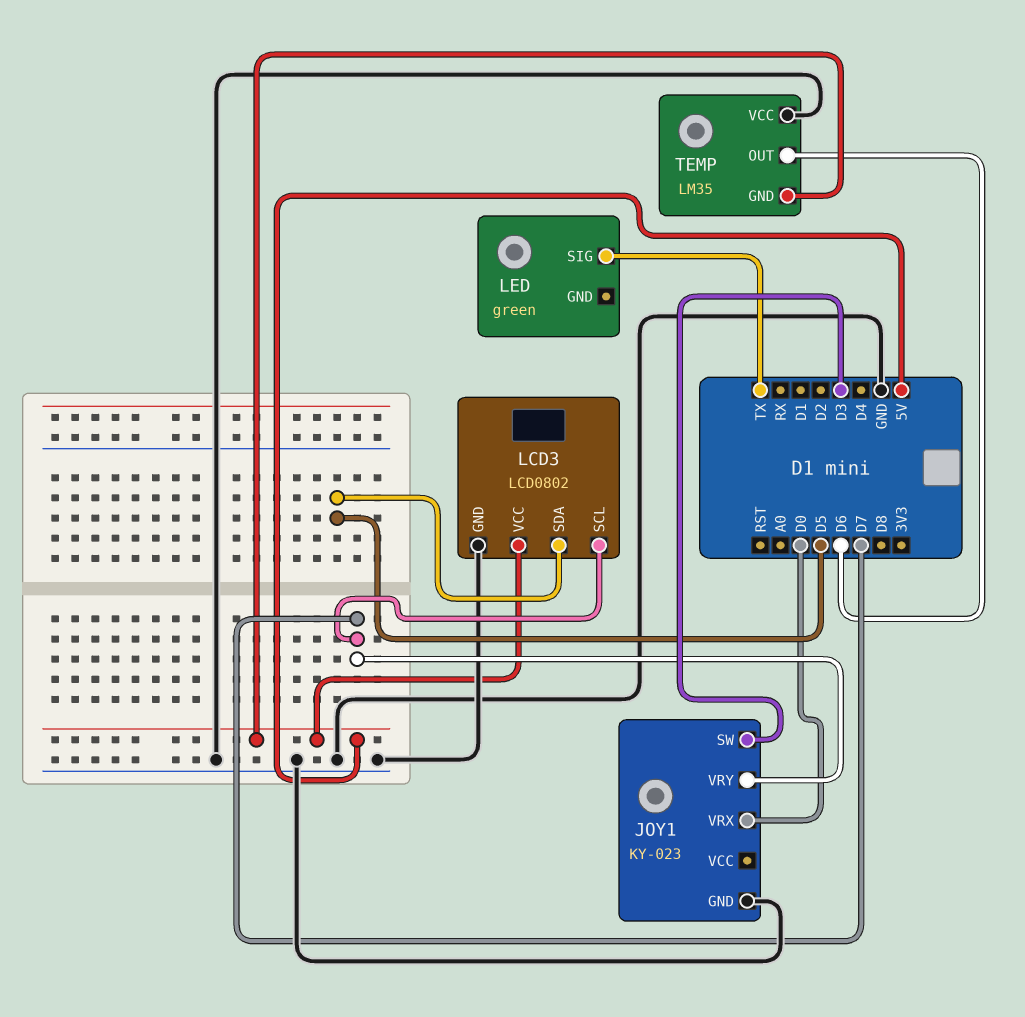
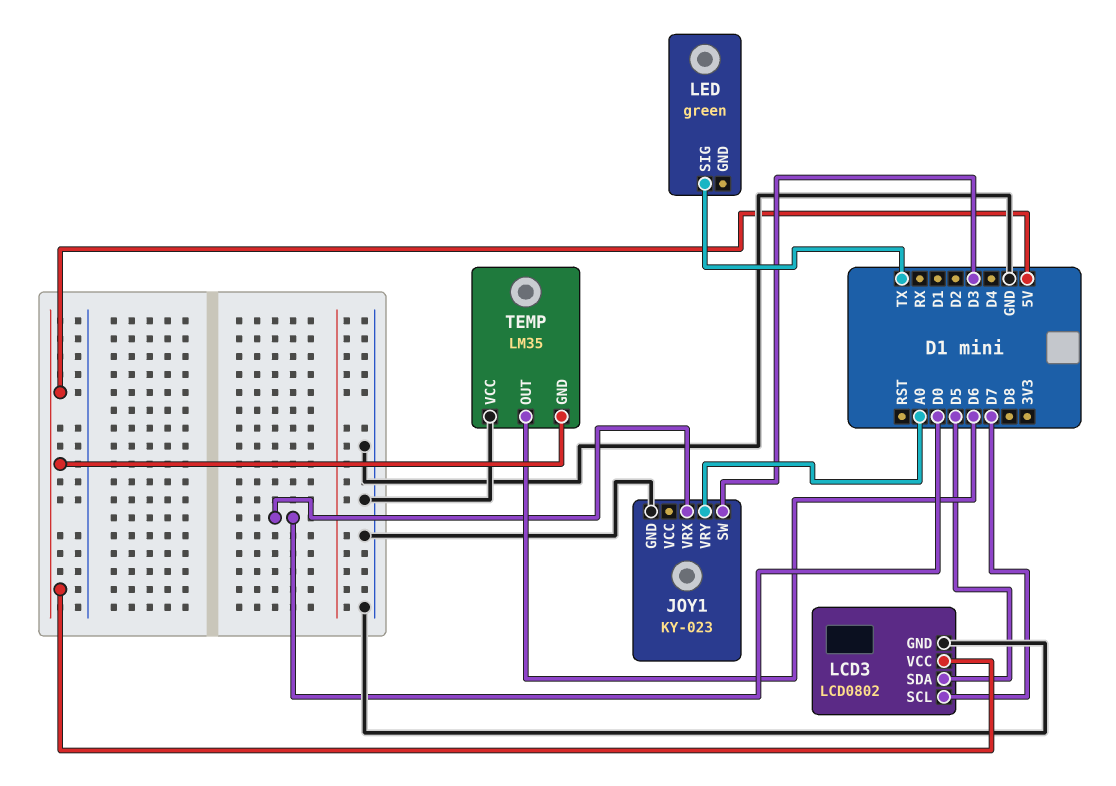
JOY1 pin VRY: D7 -> A0

